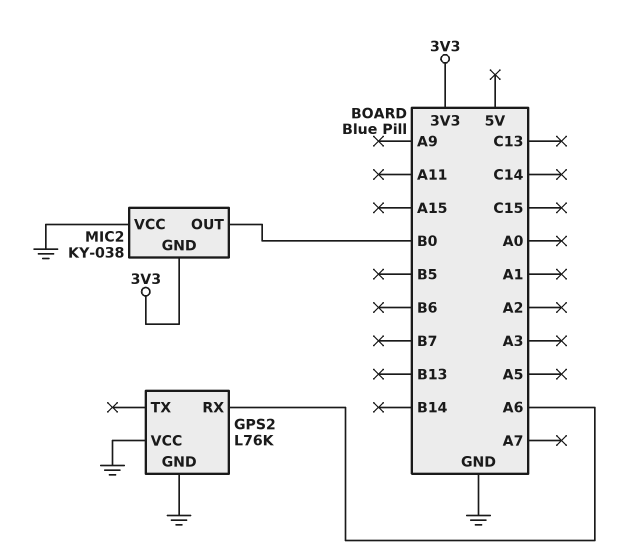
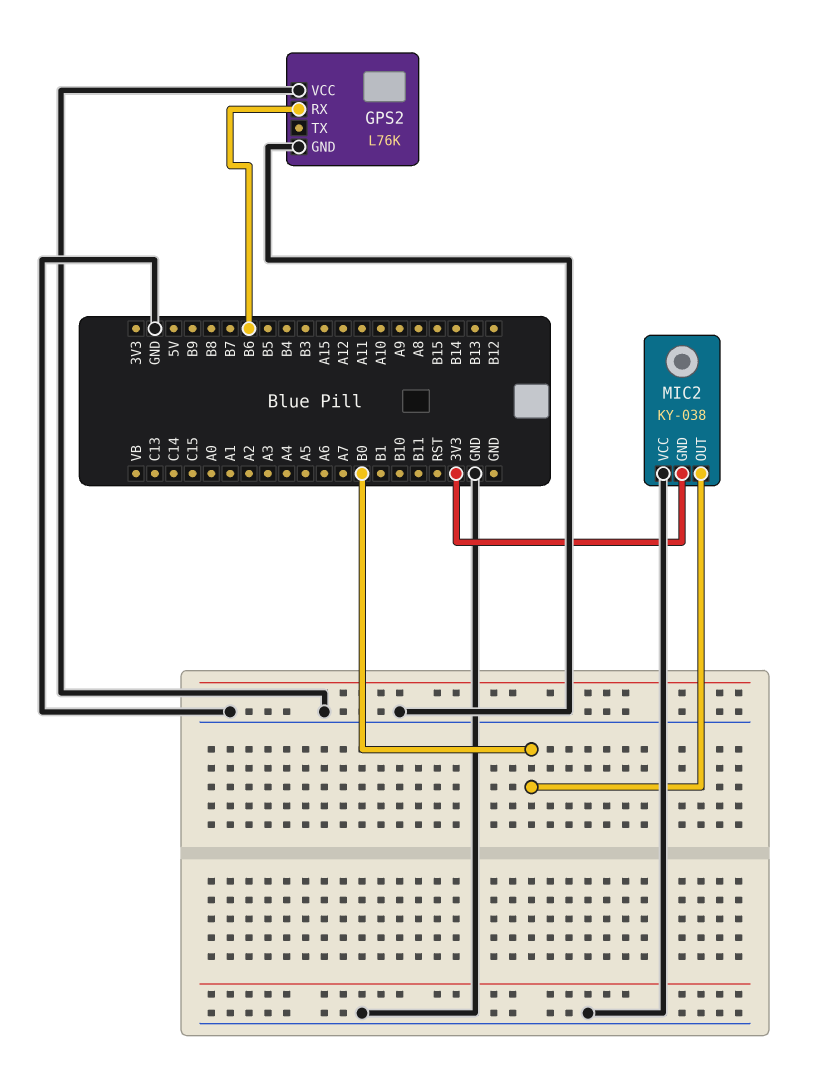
GPS2 pin RX: A6 -> B6

